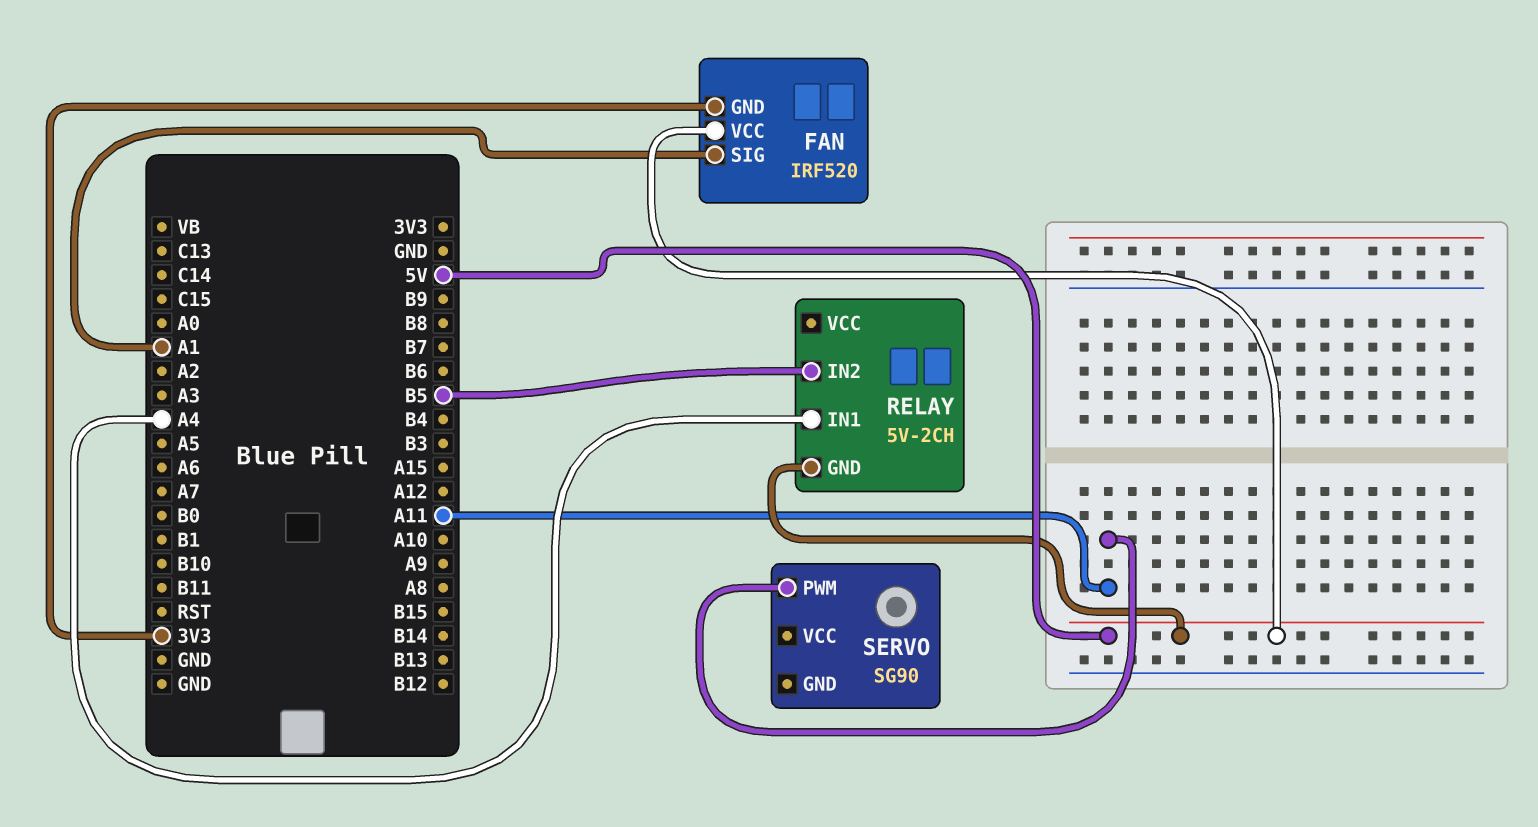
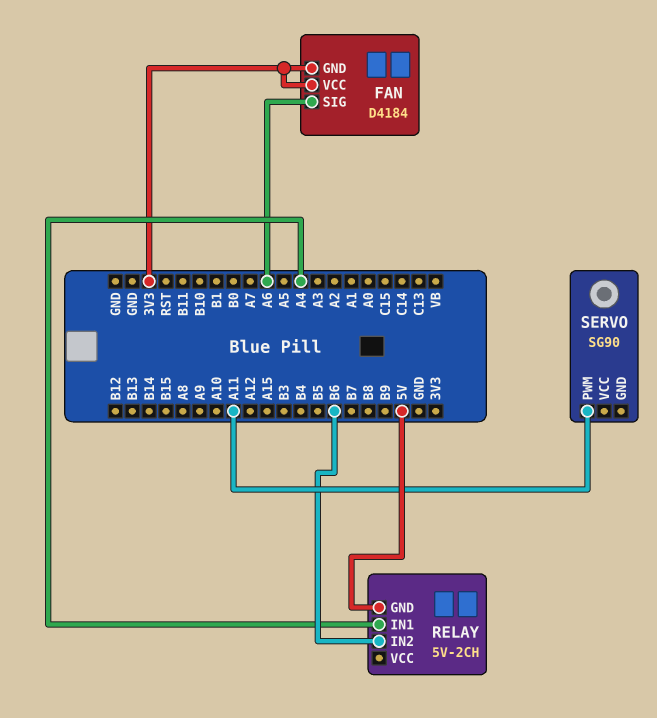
FAN: IRF520 -> D4184
FAN pin SIG: A1 -> A6
FAN pin VCC: 5V -> 3V3
RELAY pin IN2: B5 -> B6

